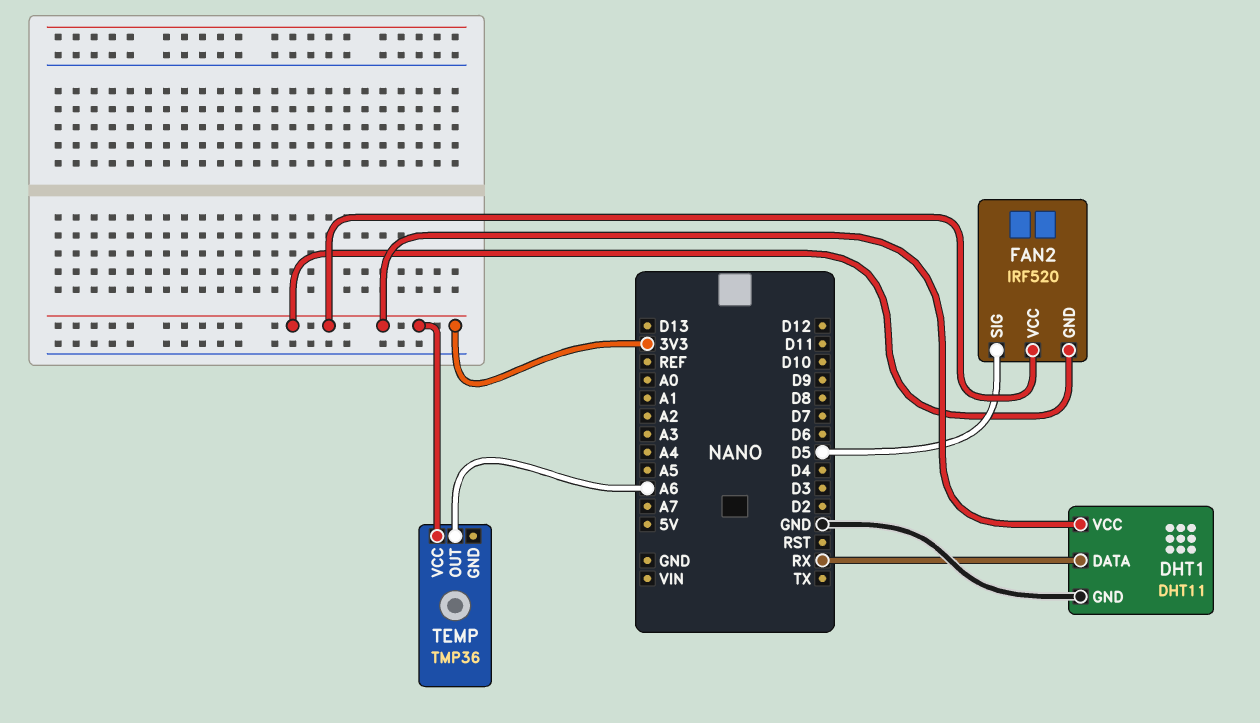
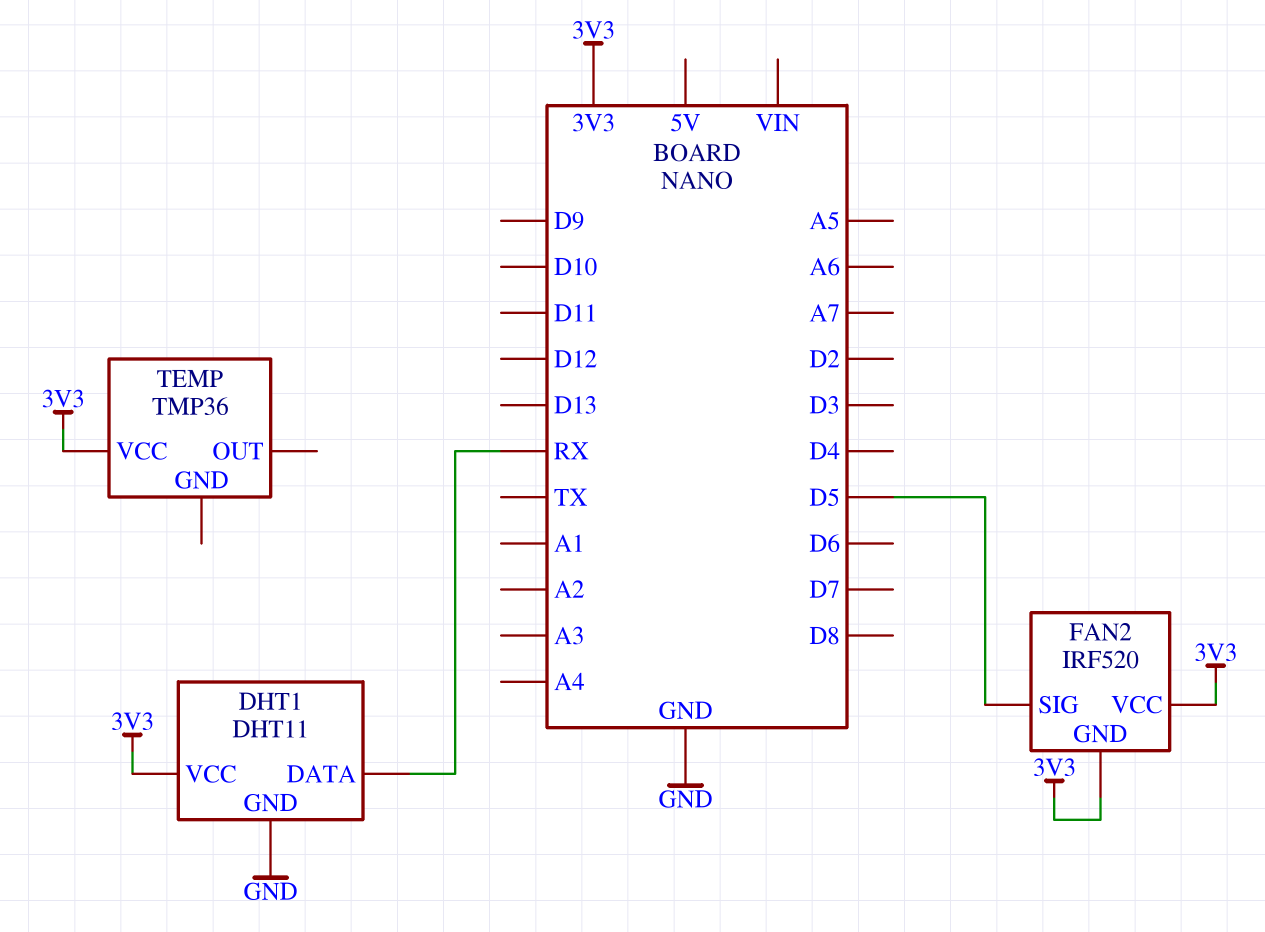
TEMP pin OUT: A6 -> none

